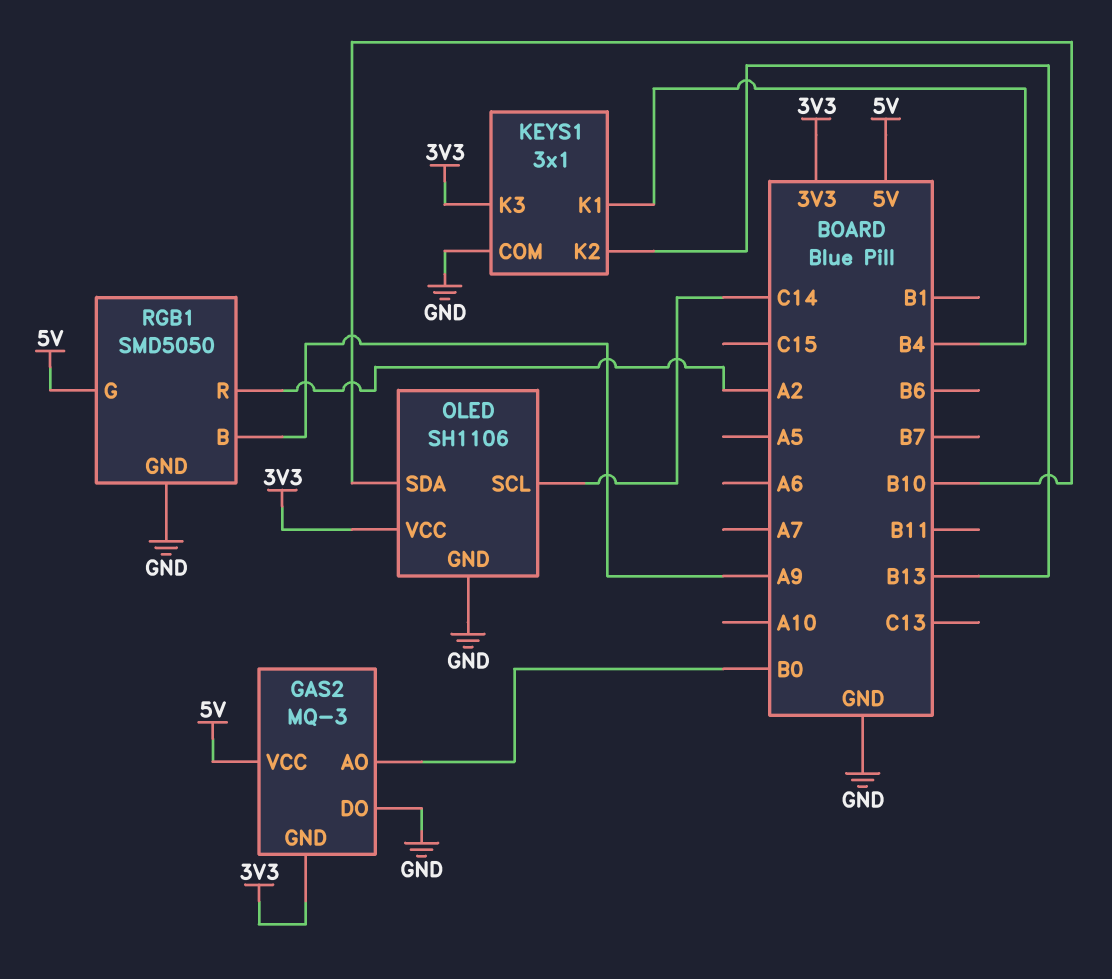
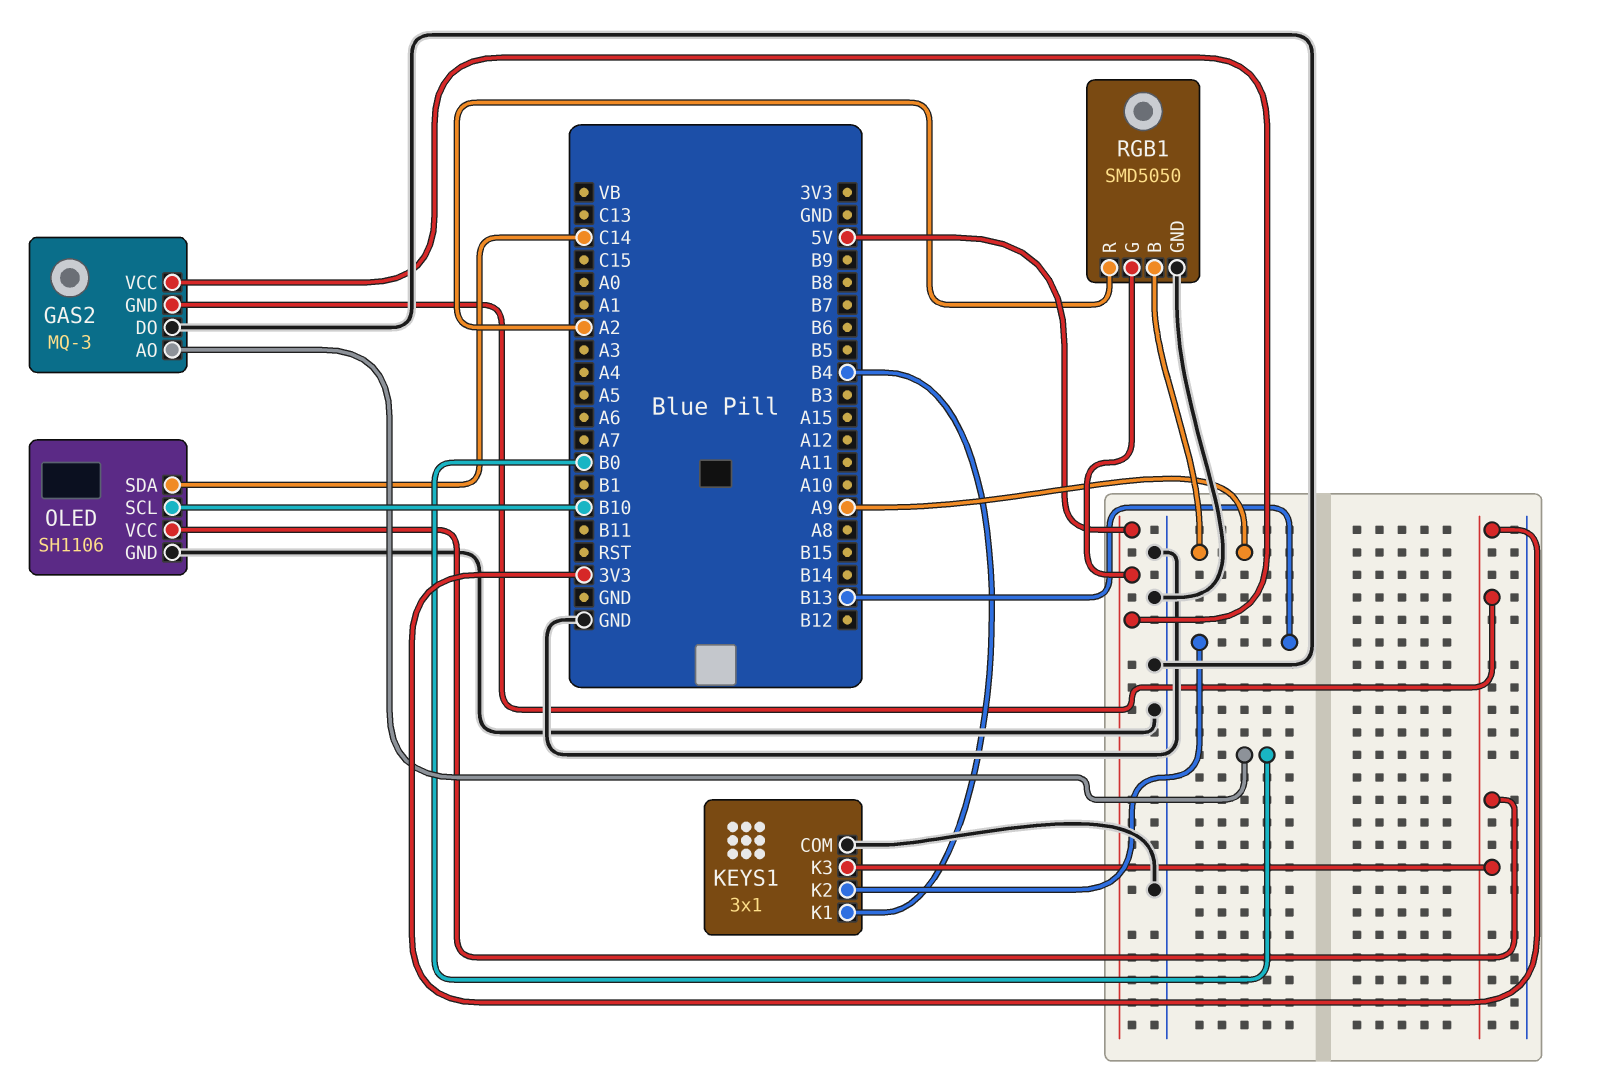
OLED pin SCL: C14 -> B10
OLED pin SDA: B10 -> C14

